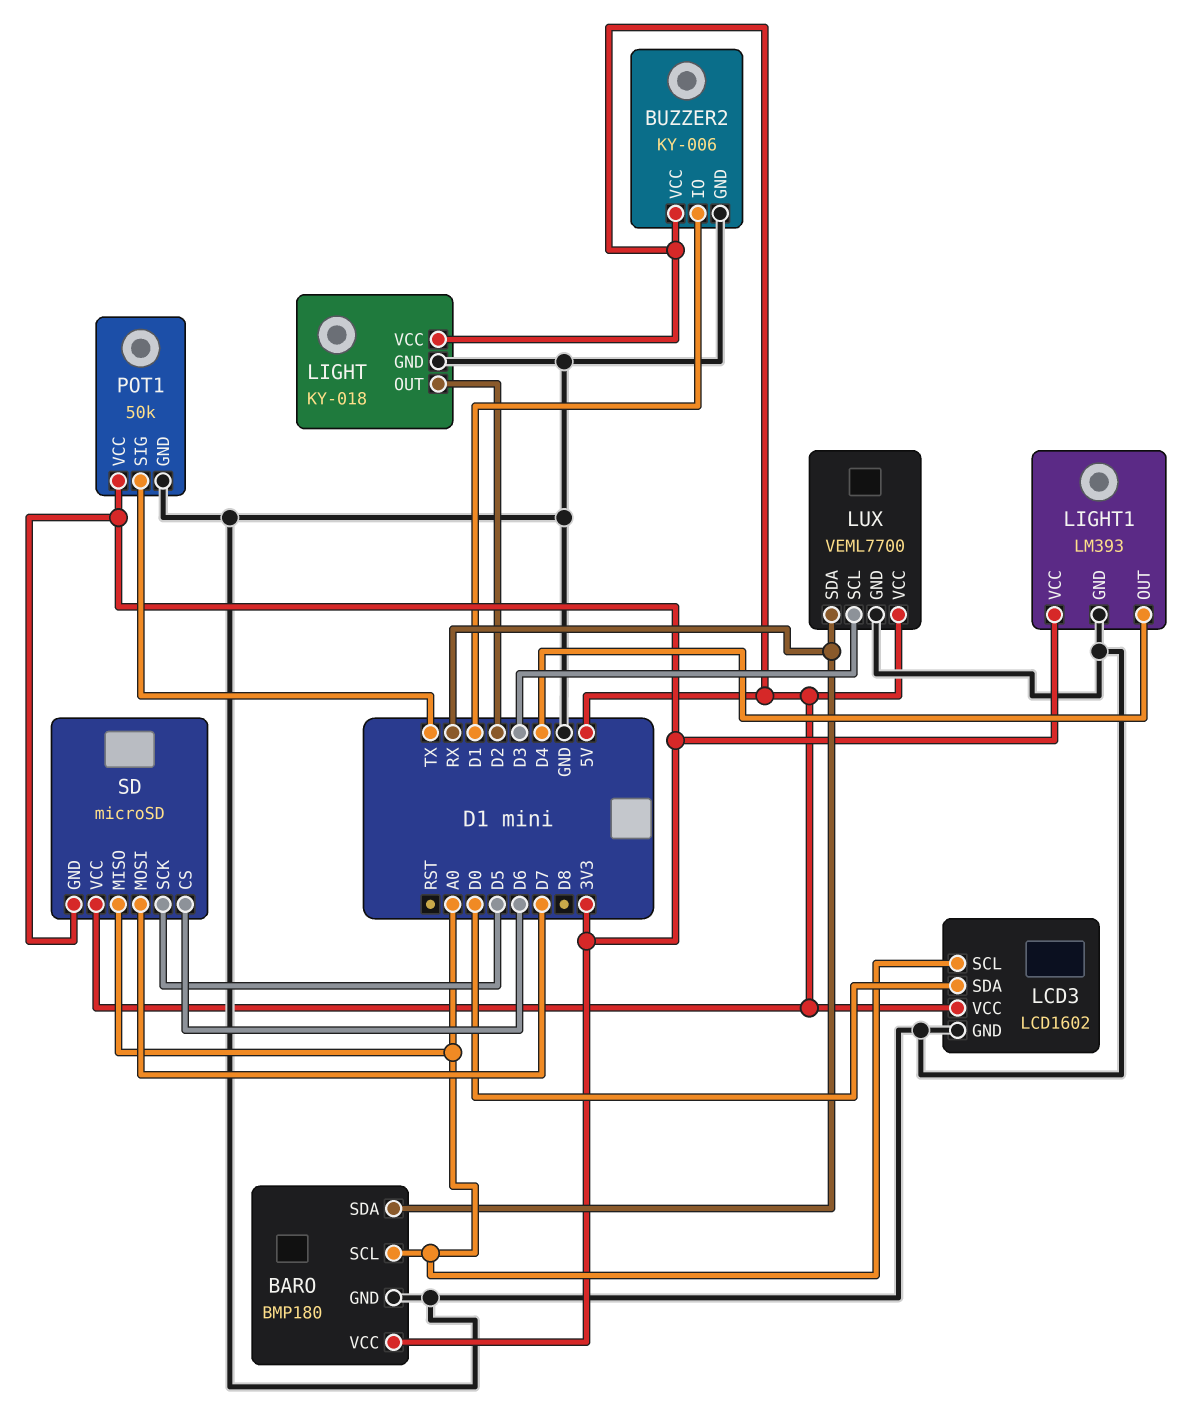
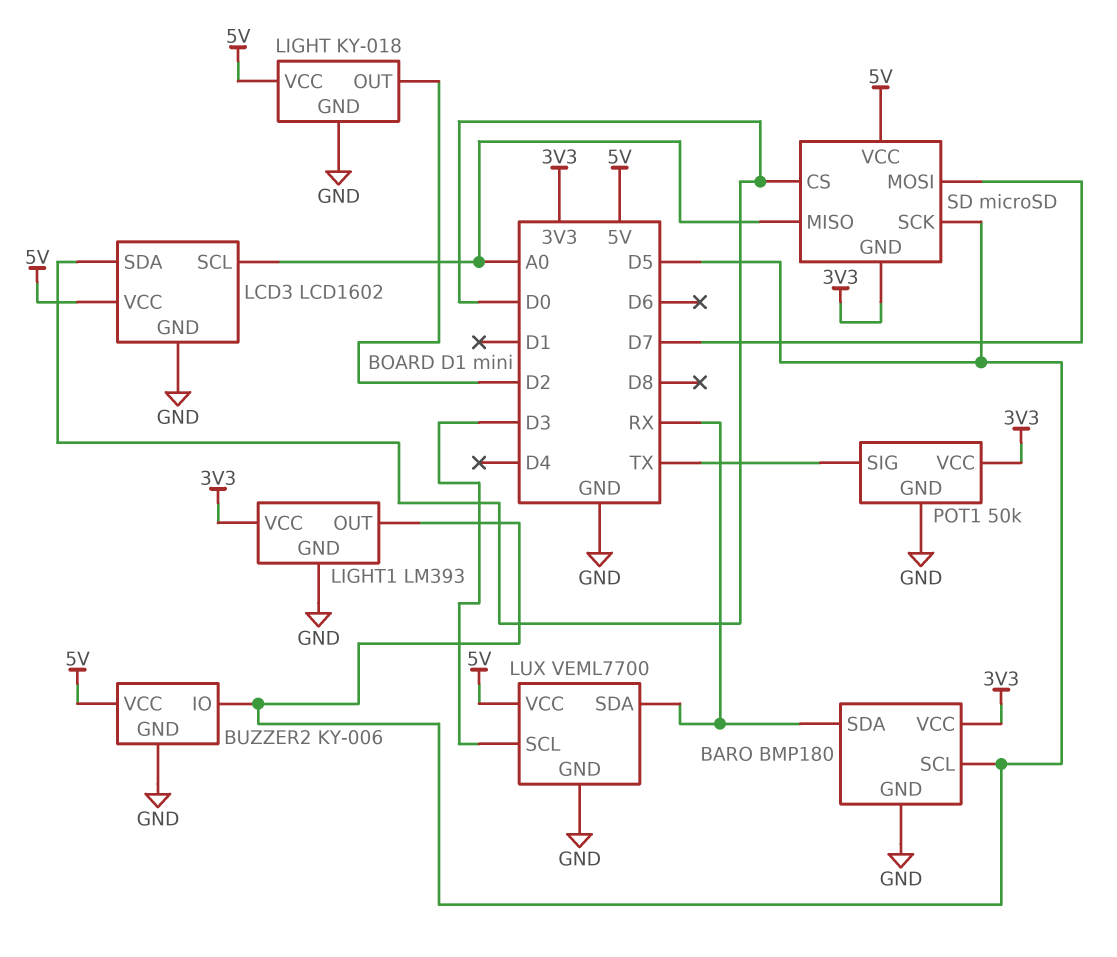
BARO pin SCL: A0 -> D5
BUZZER2 pin IO: D1 -> D5
LIGHT1 pin OUT: D4 -> D5
SD pin CS: D6 -> D0

